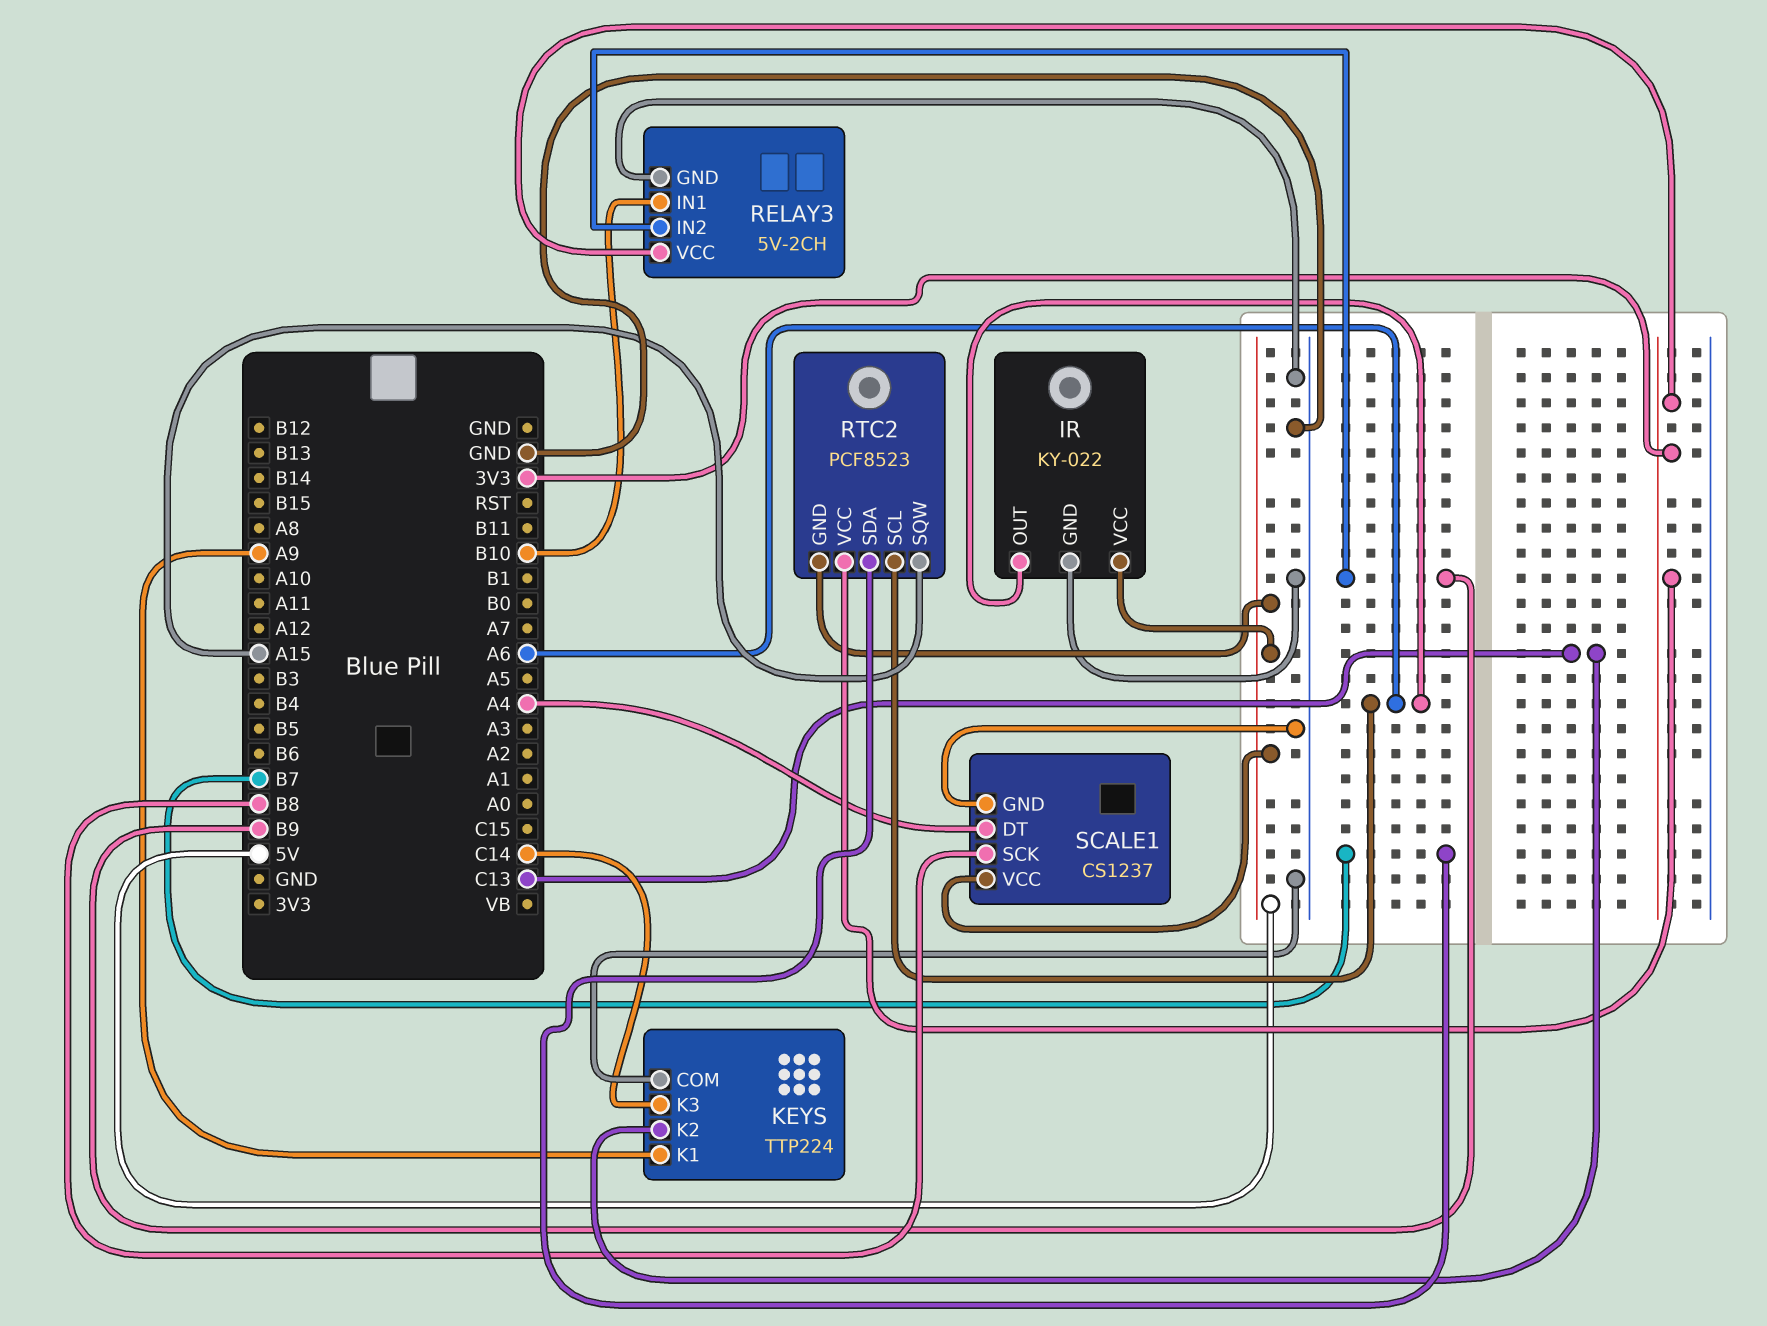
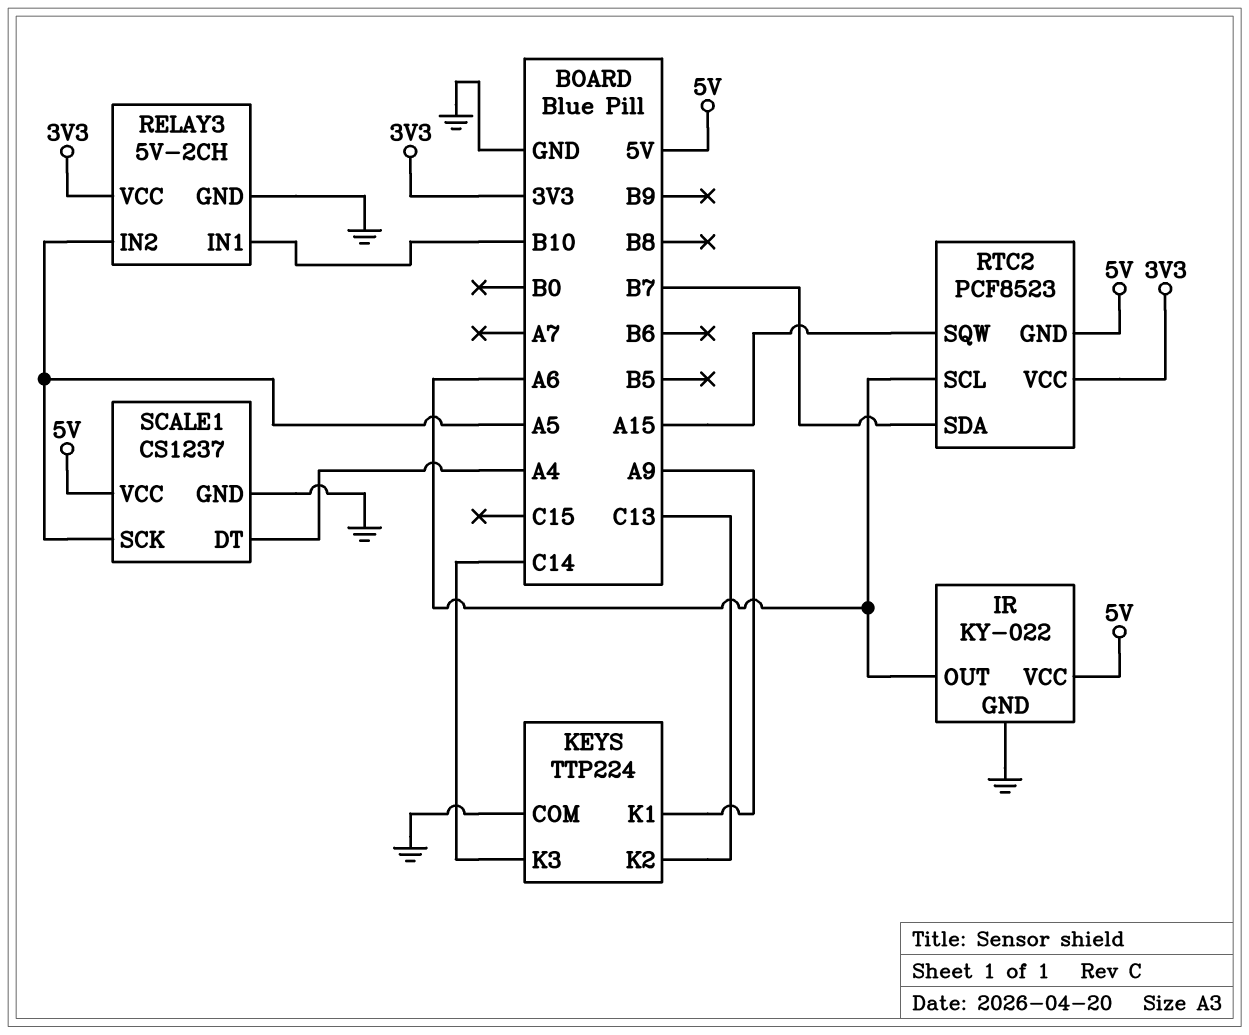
RELAY3 pin IN2: B9 -> A5
SCALE1 pin SCK: B8 -> A5

